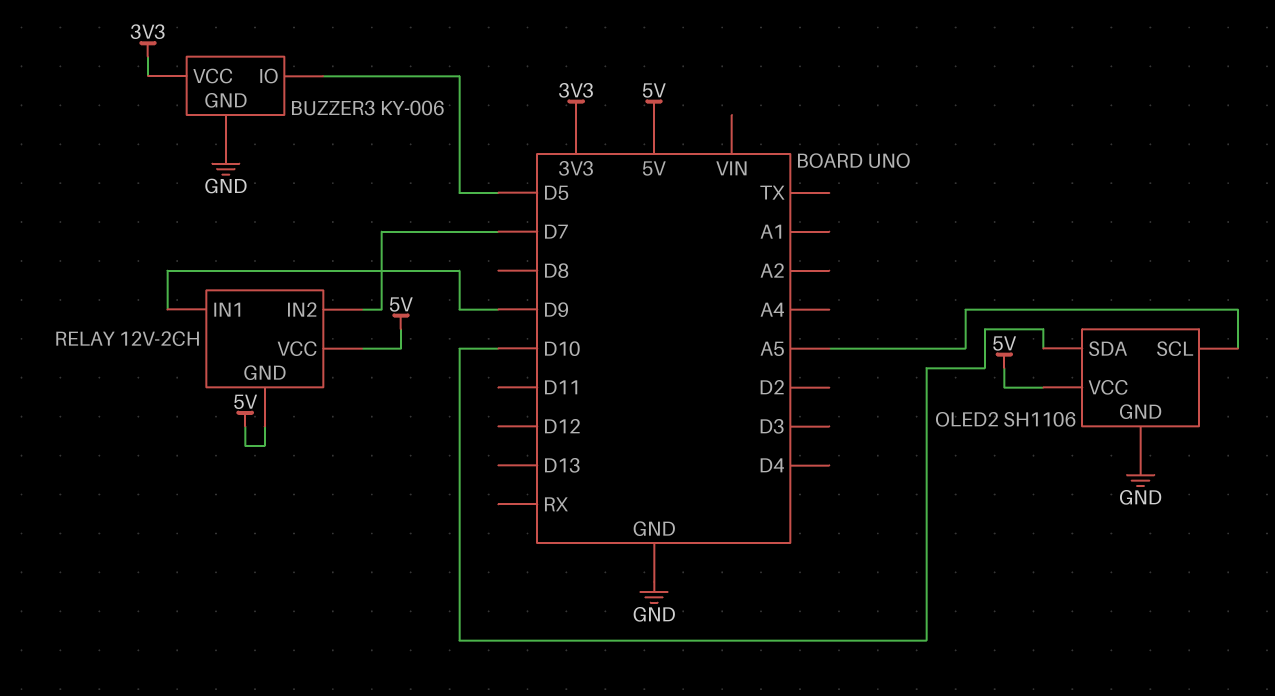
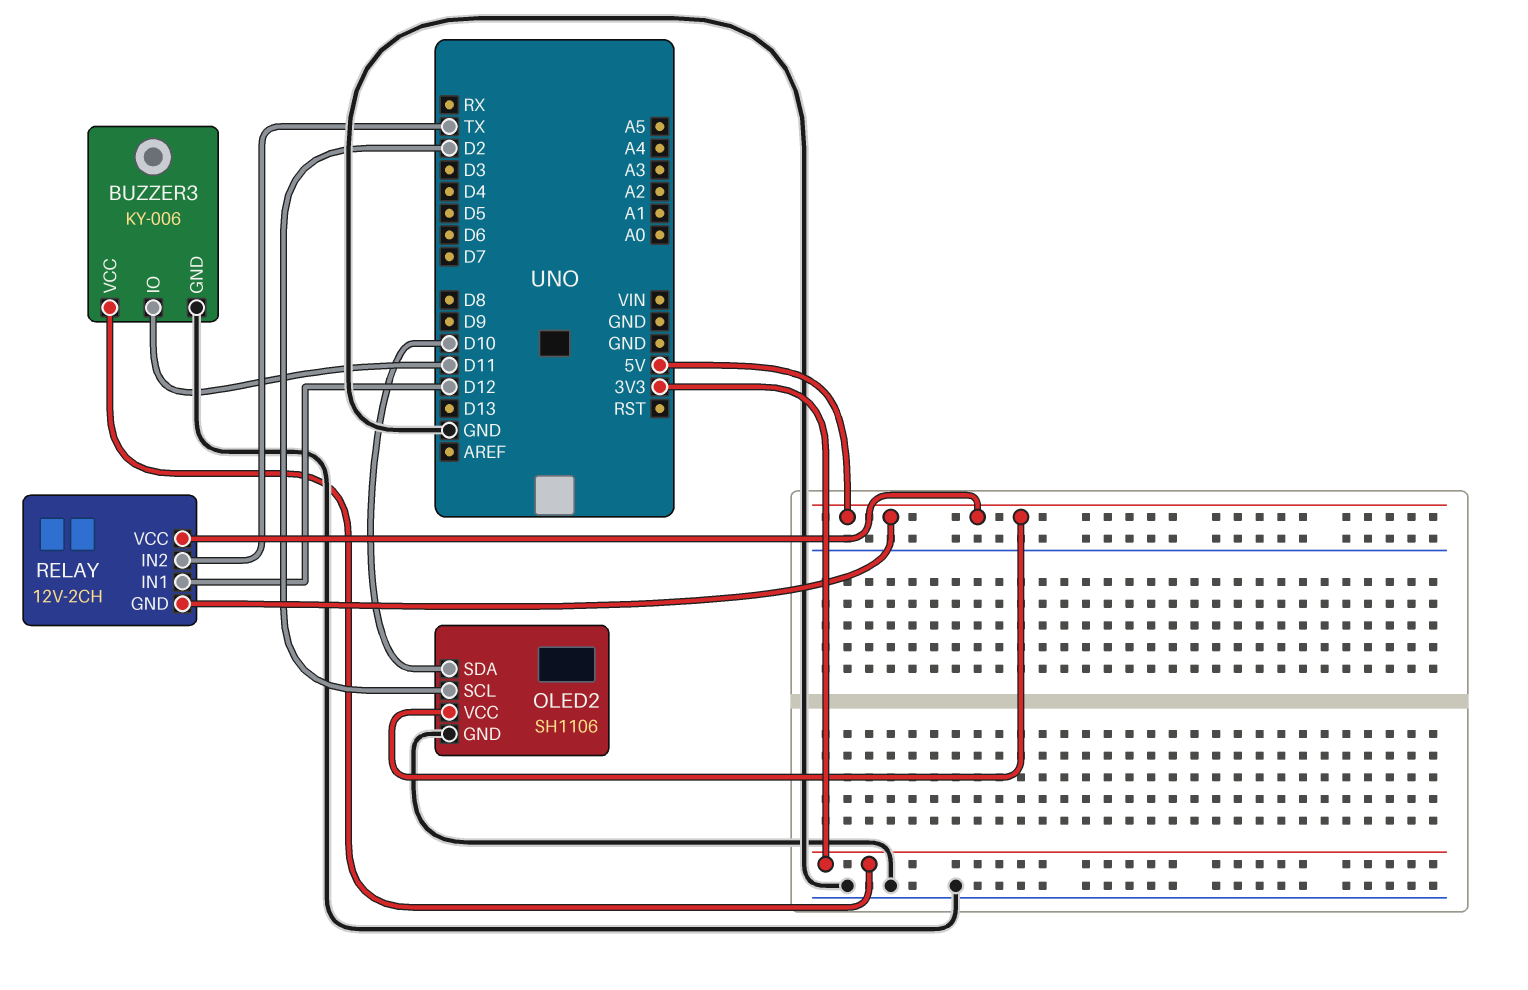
BUZZER3 pin IO: D5 -> D11
OLED2 pin SCL: A5 -> D2
RELAY pin IN1: D9 -> D12
RELAY pin IN2: D7 -> TX

